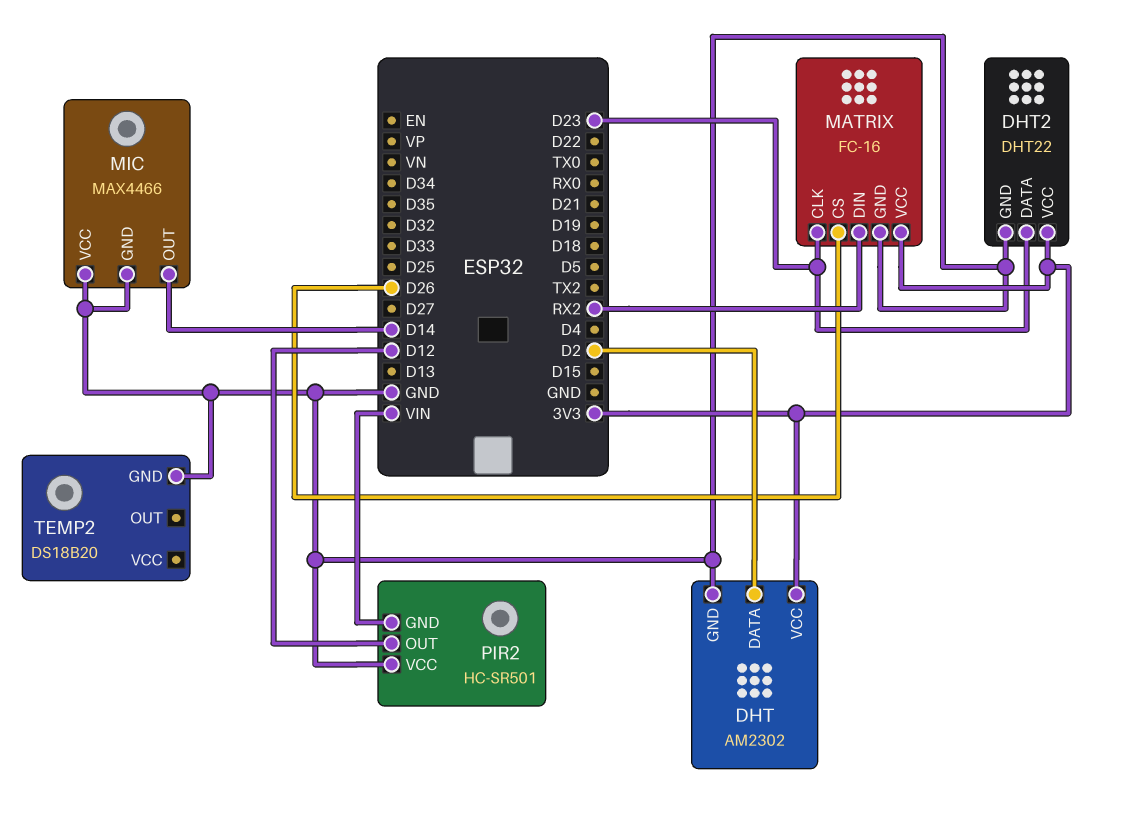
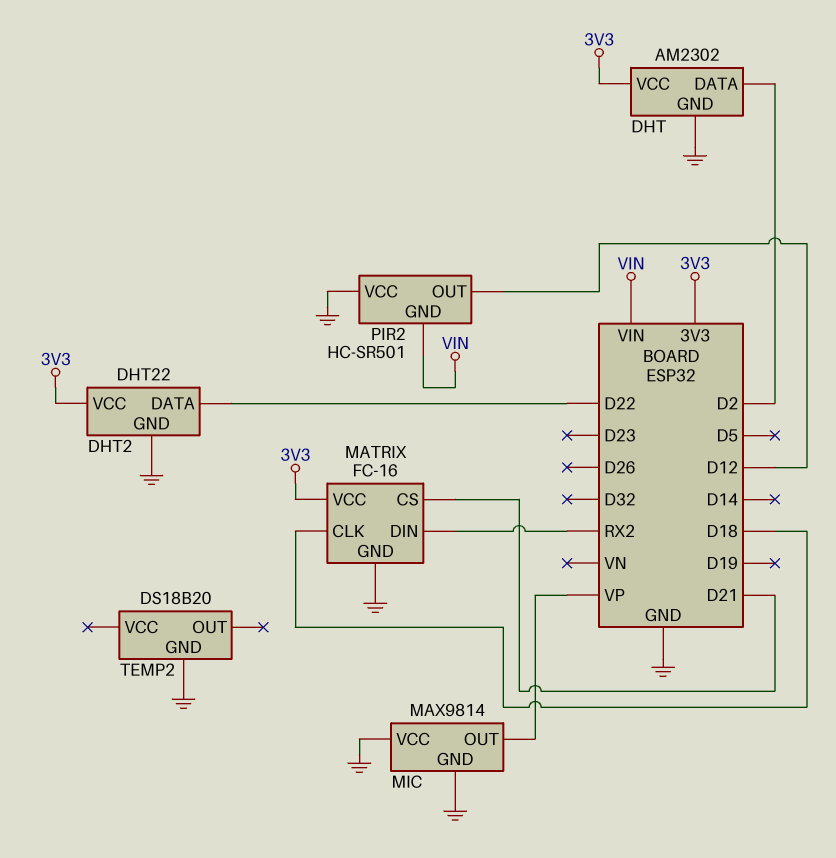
DHT2 pin DATA: D23 -> D22
MATRIX pin CLK: D23 -> D18
MATRIX pin CS: D26 -> D21
MIC: MAX4466 -> MAX9814
MIC pin OUT: D14 -> VP

